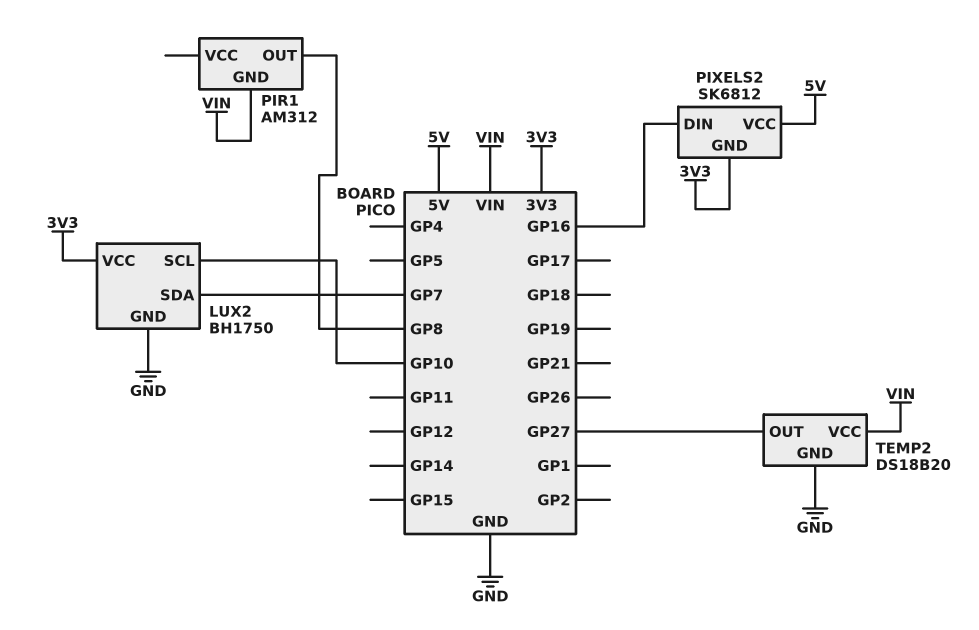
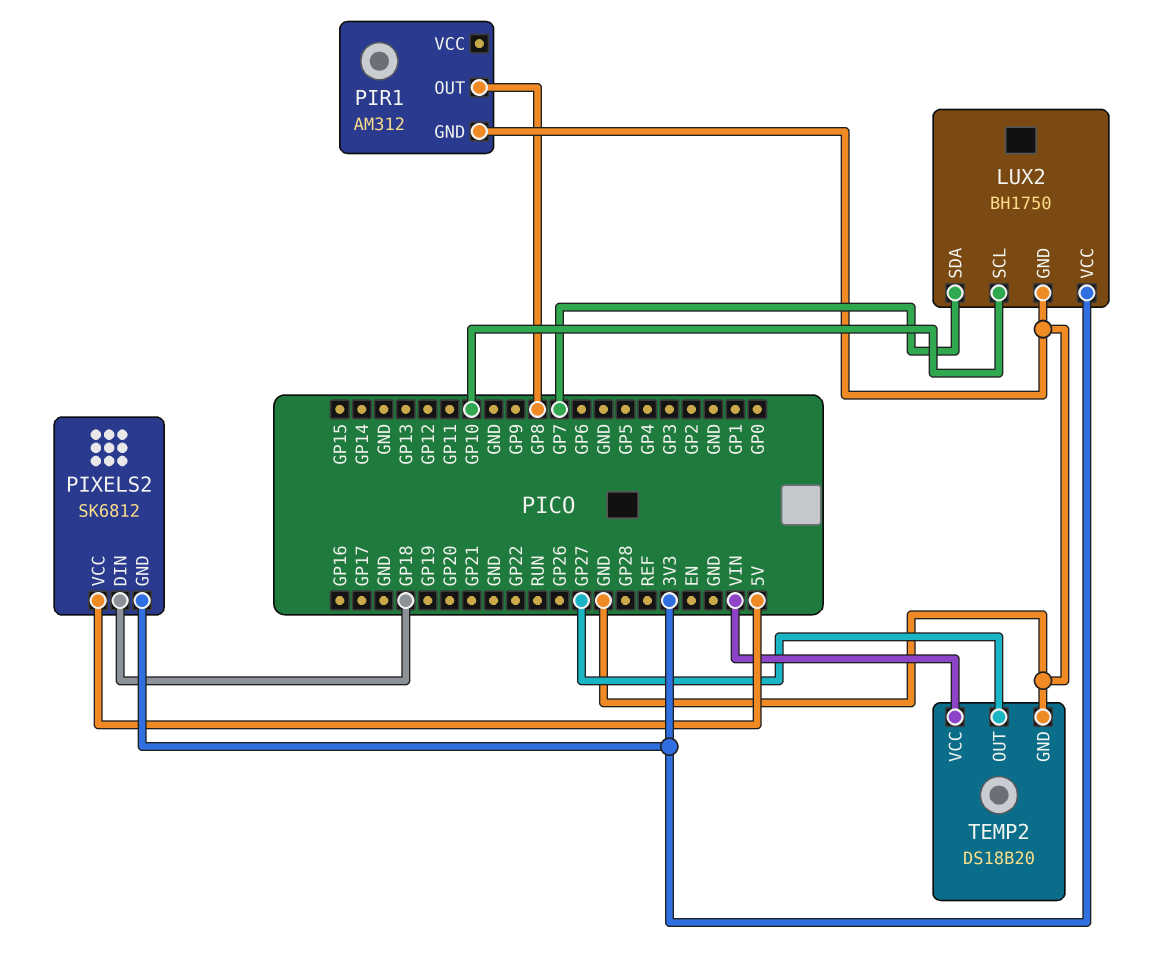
PIR1 pin GND: VIN -> GND
PIXELS2 pin DIN: GP16 -> GP18

